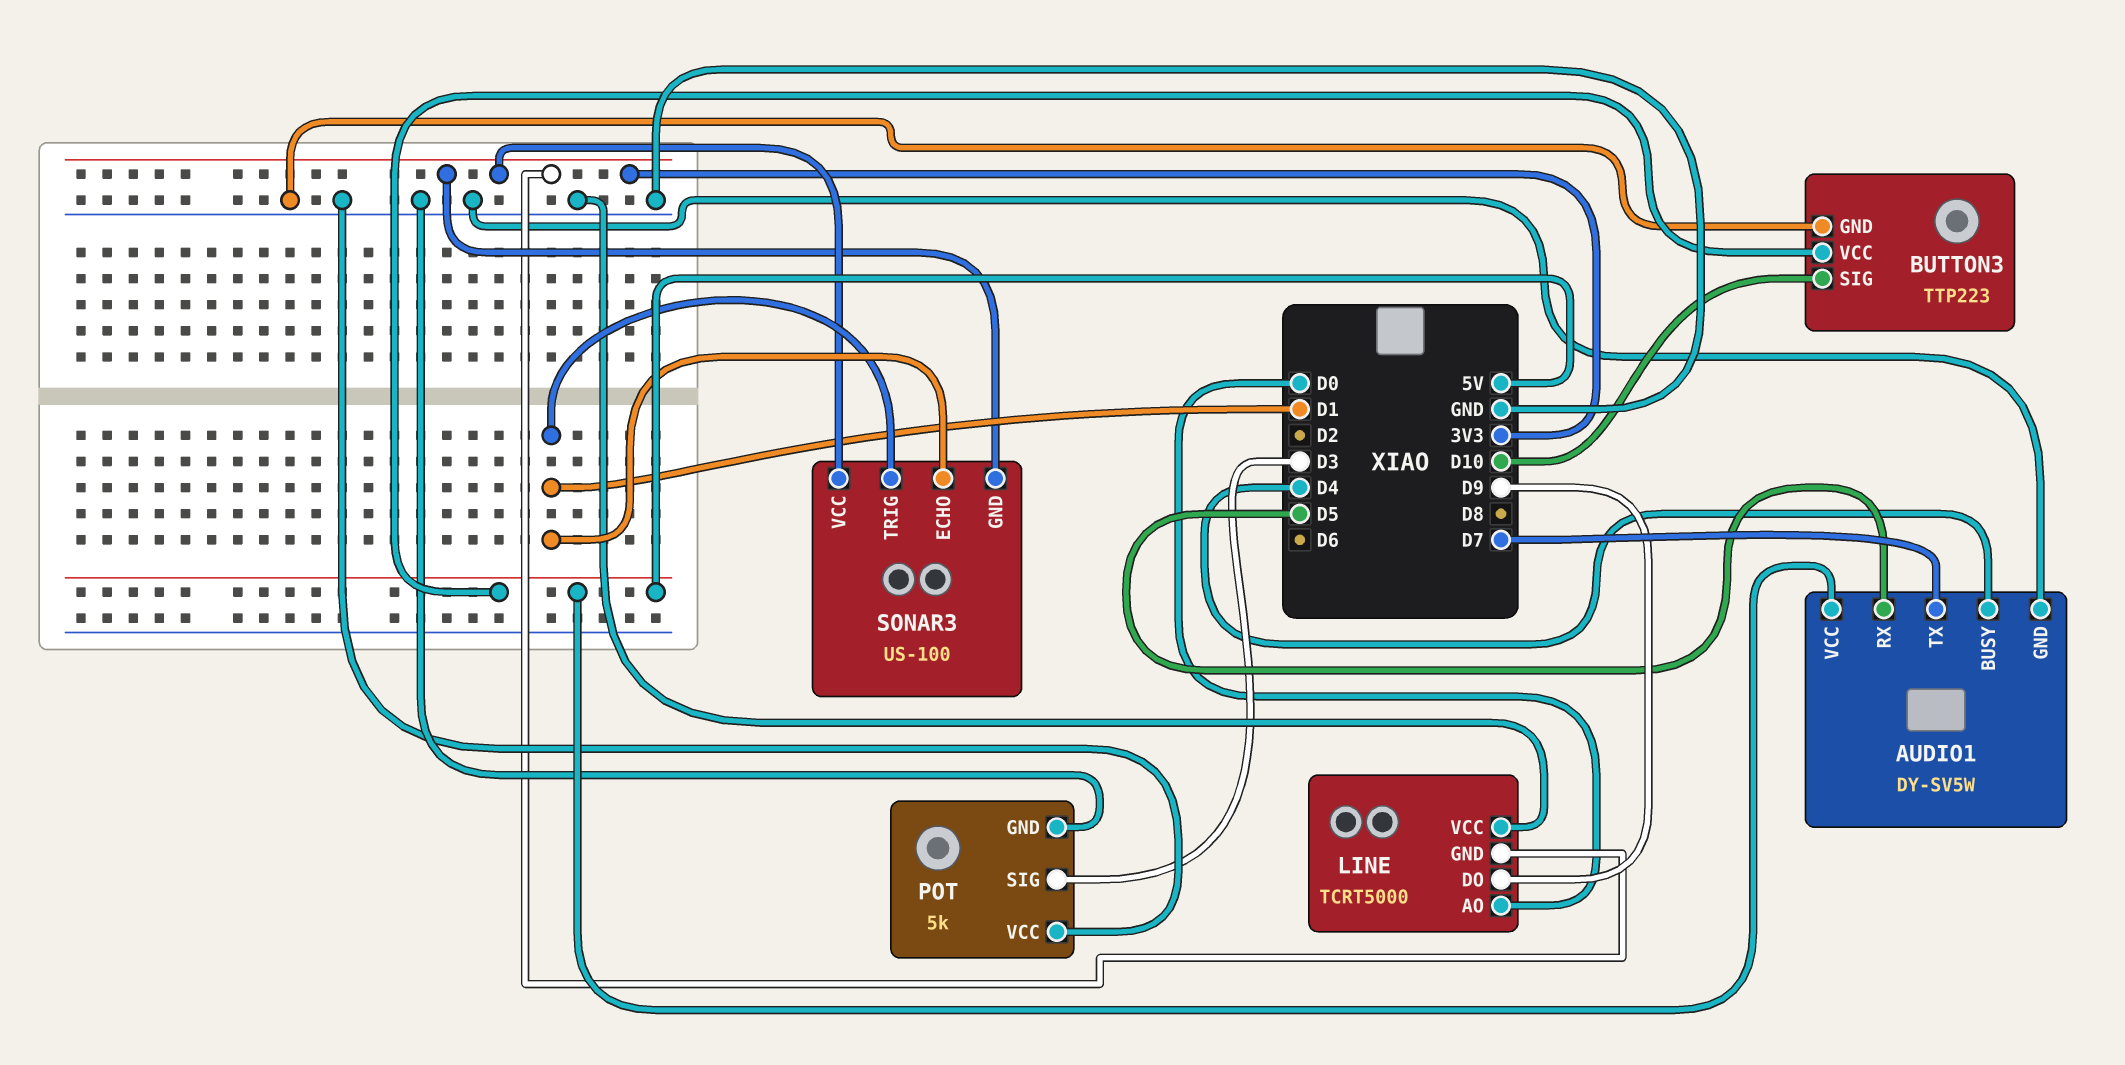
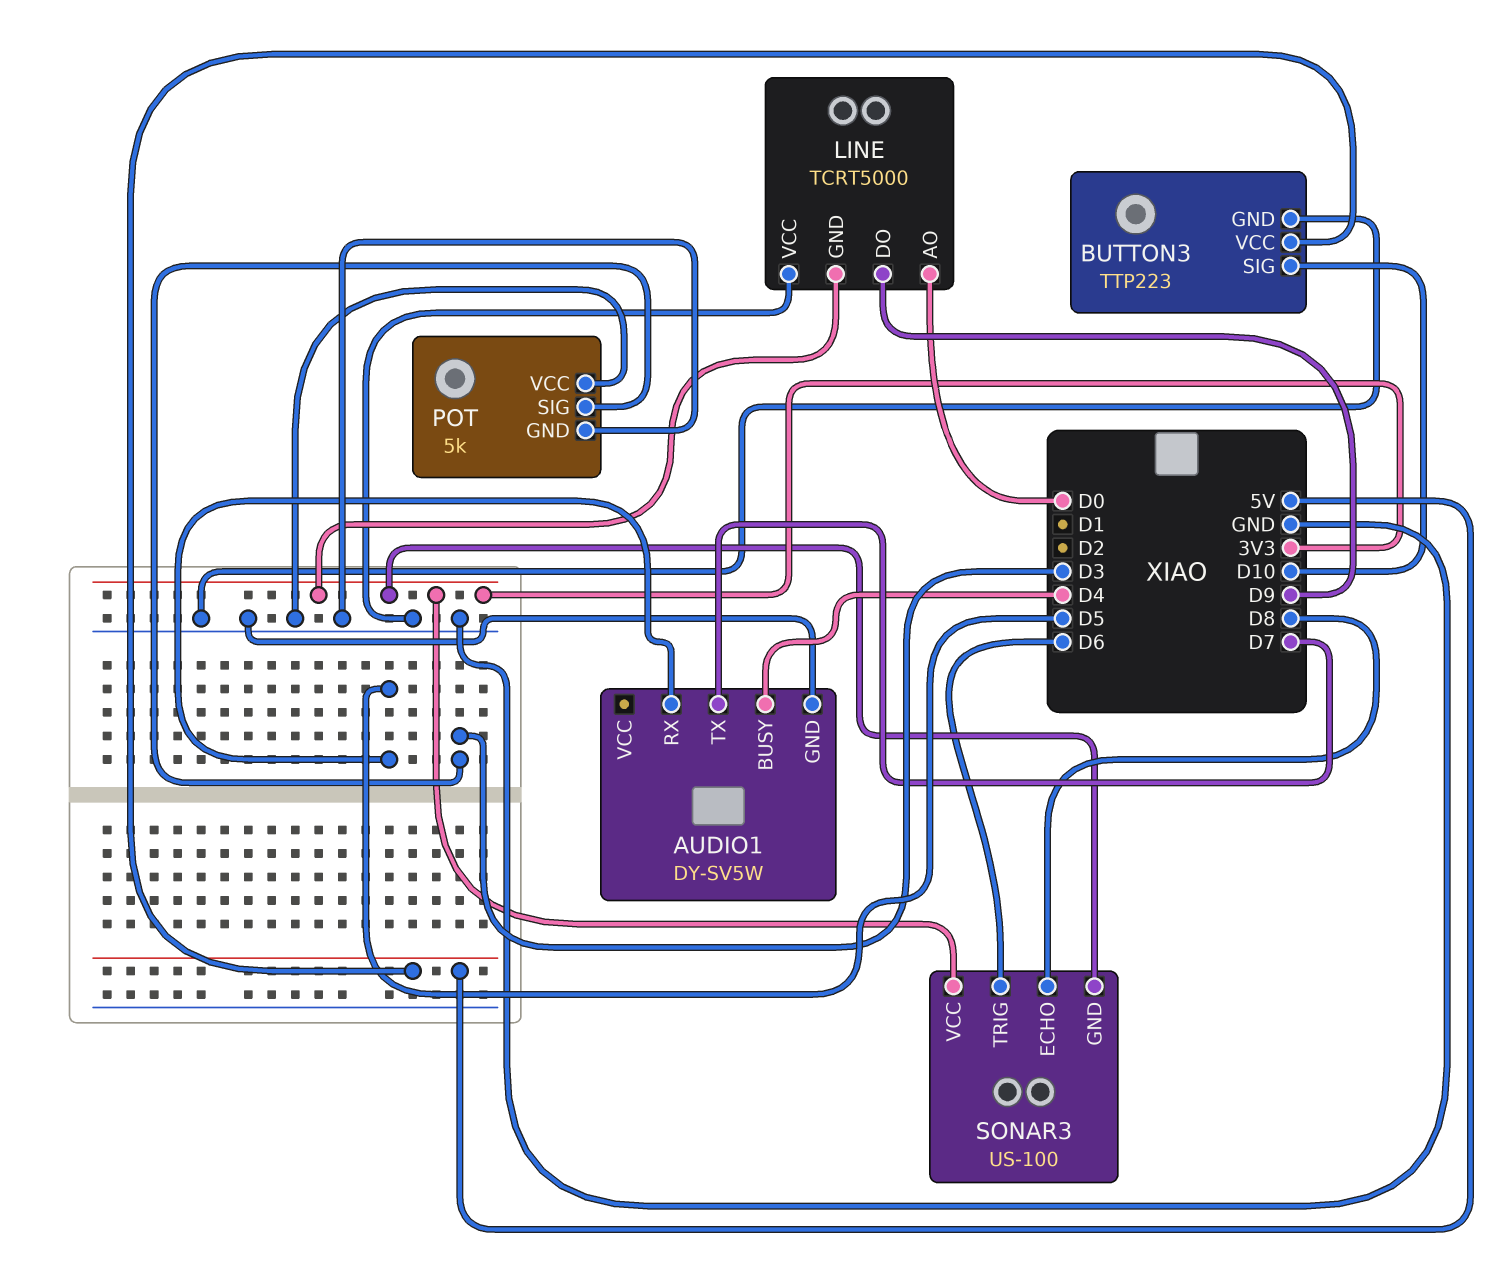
AUDIO1 pin VCC: 5V -> none
SONAR3 pin ECHO: D1 -> D8
SONAR3 pin TRIG: D1 -> D6

